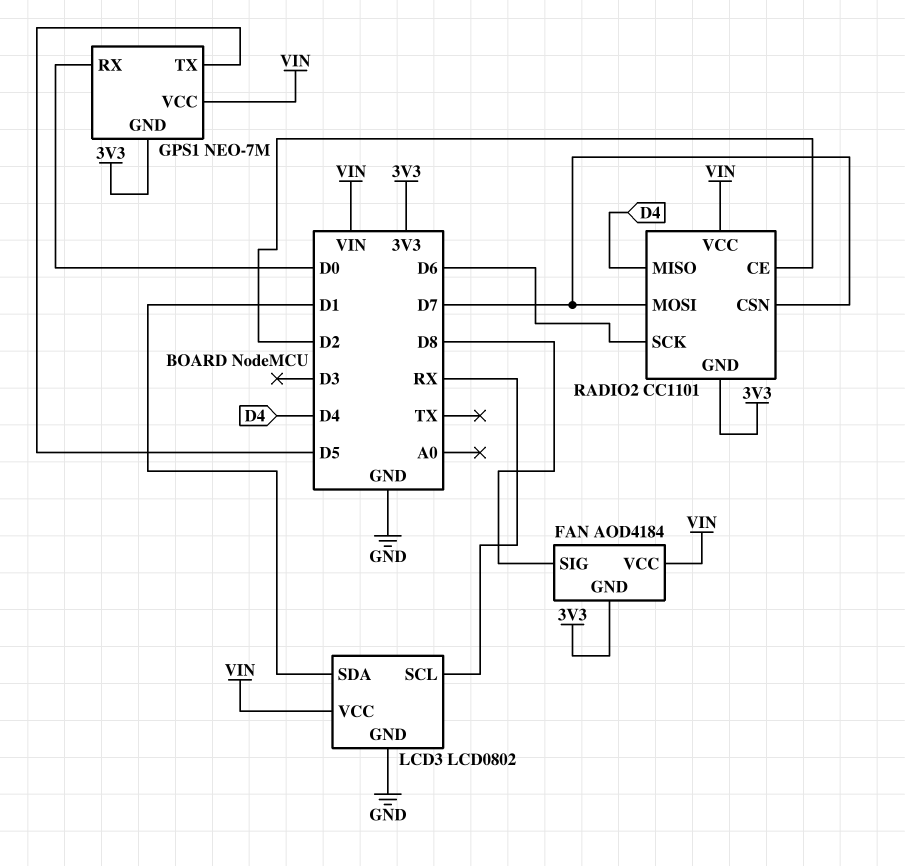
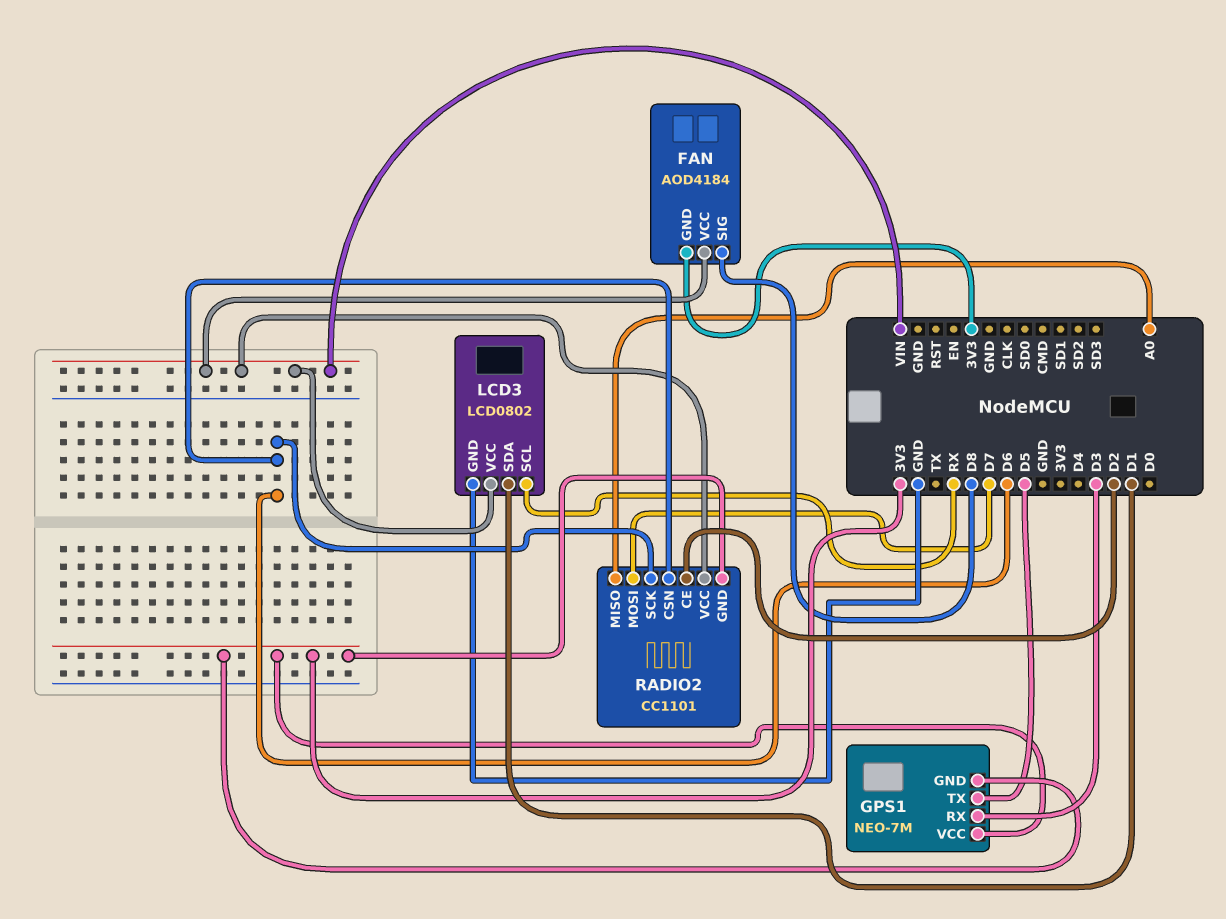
GPS1 pin RX: D0 -> D3
GPS1 pin VCC: VIN -> 3V3
RADIO2 pin CSN: D7 -> D6
RADIO2 pin MISO: D4 -> A0

